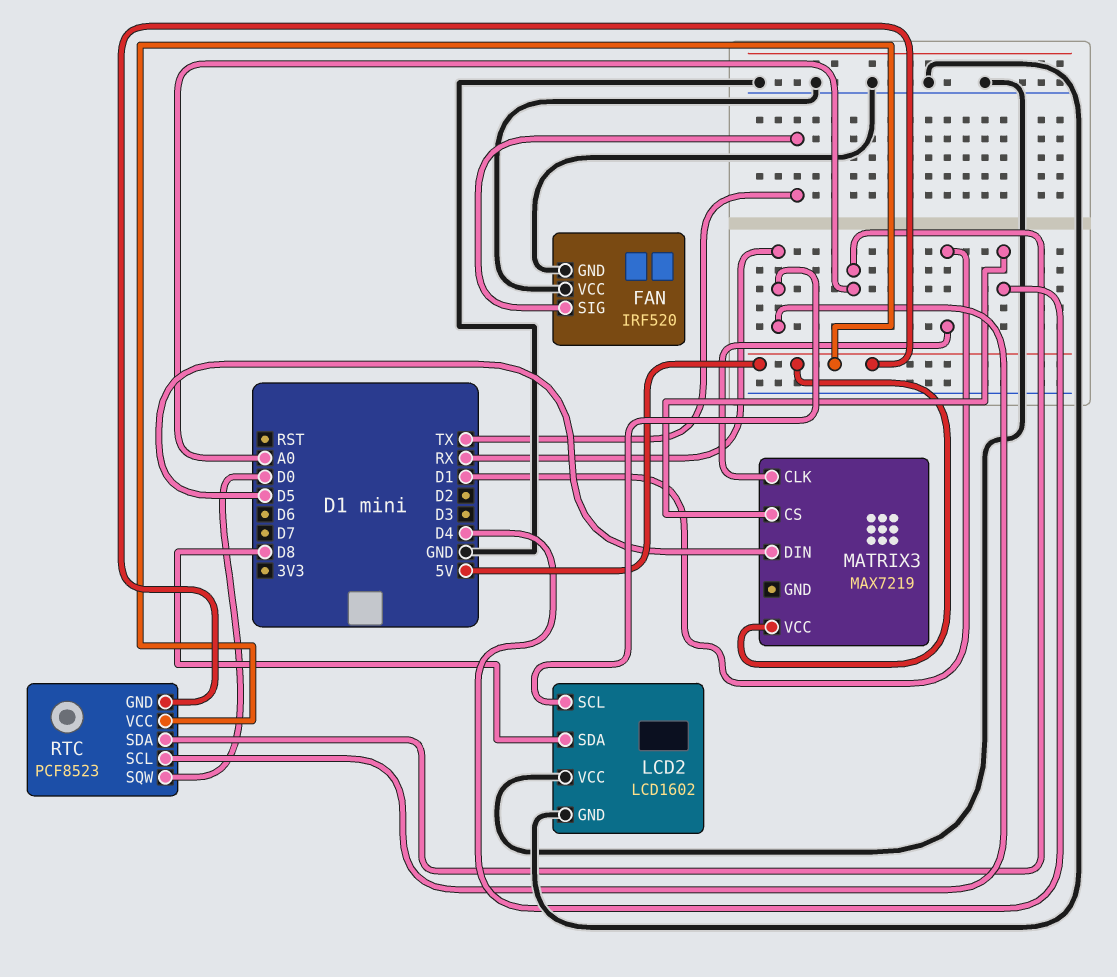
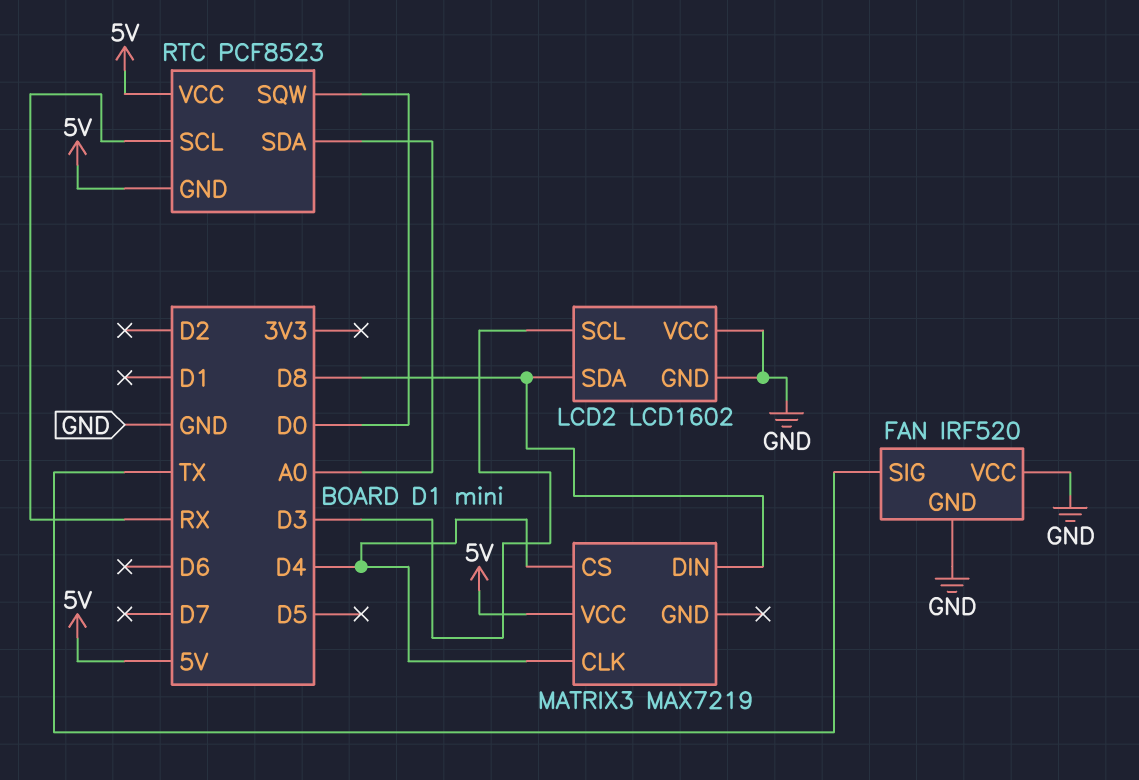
LCD2 pin SCL: RX -> D3
MATRIX3 pin CLK: D1 -> D4
MATRIX3 pin DIN: D5 -> D8

